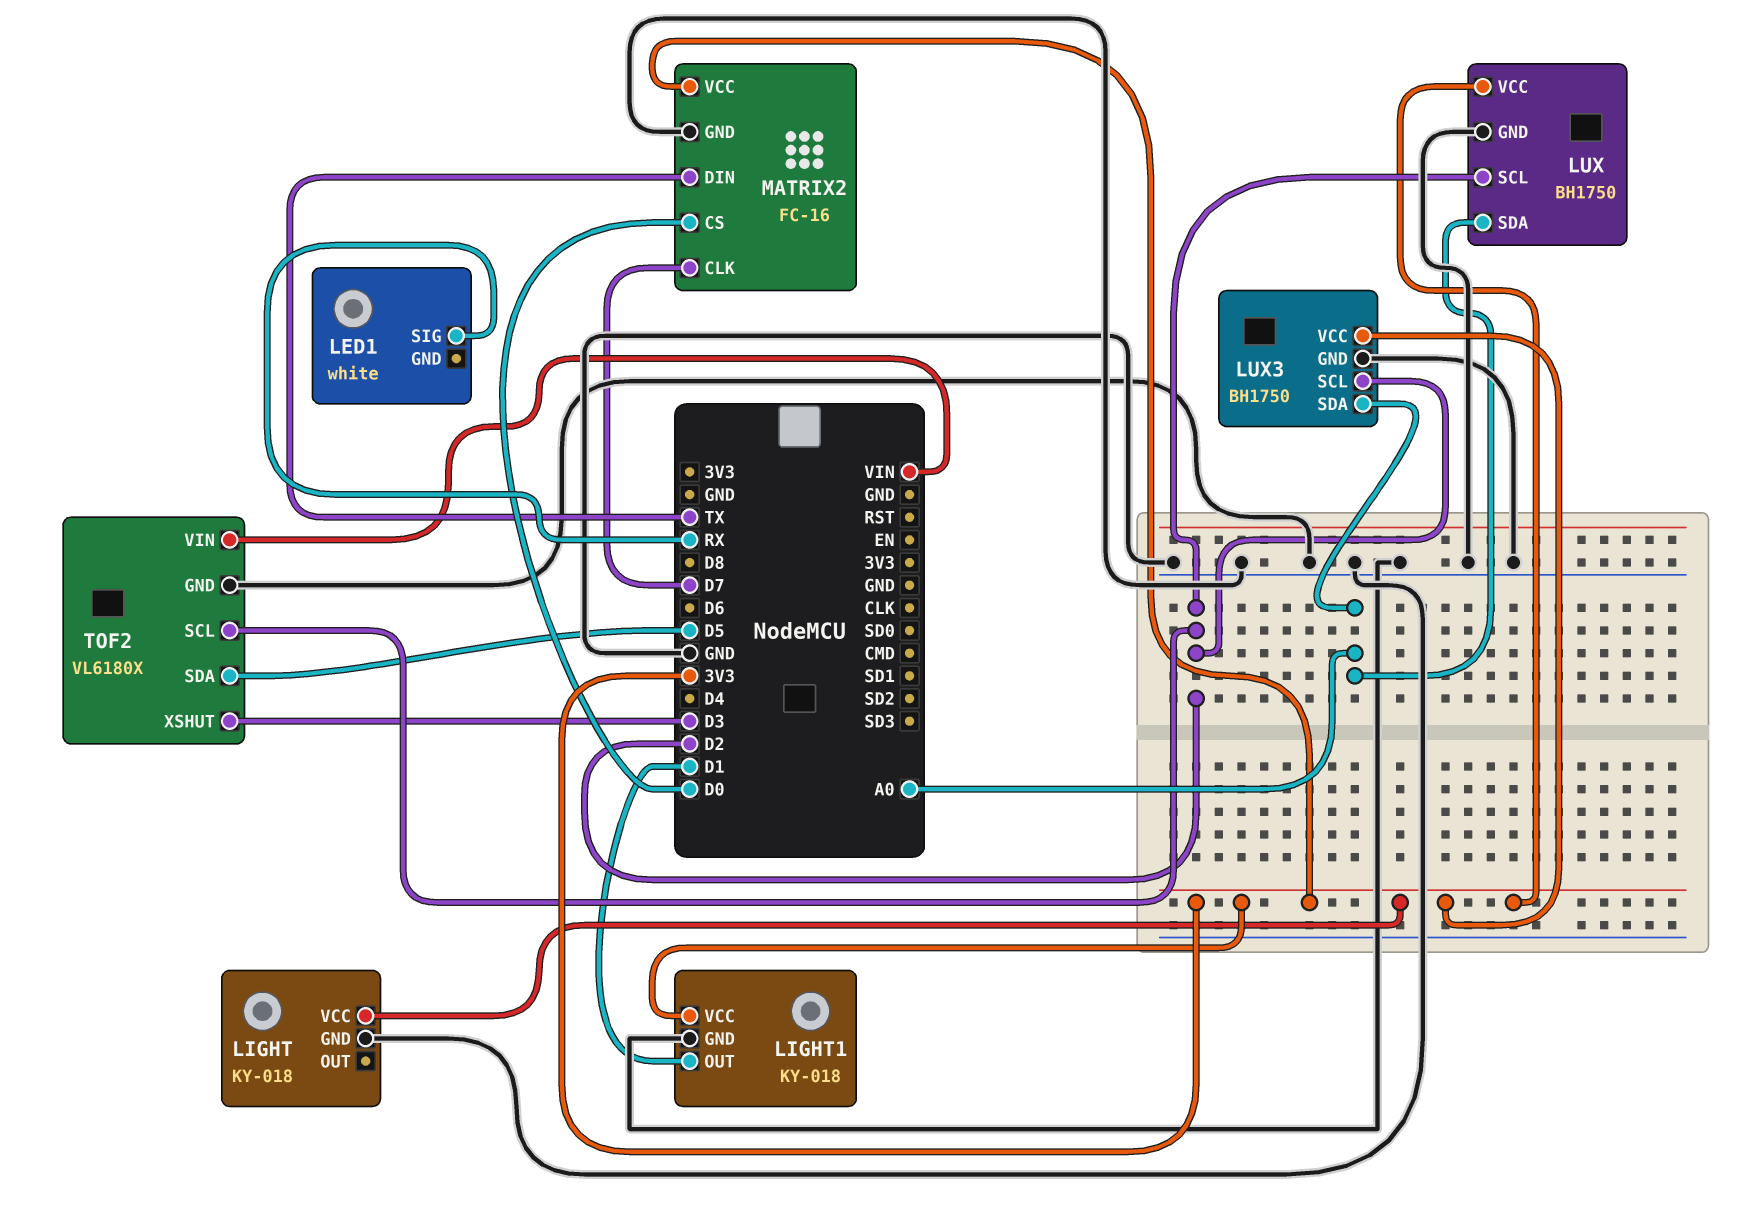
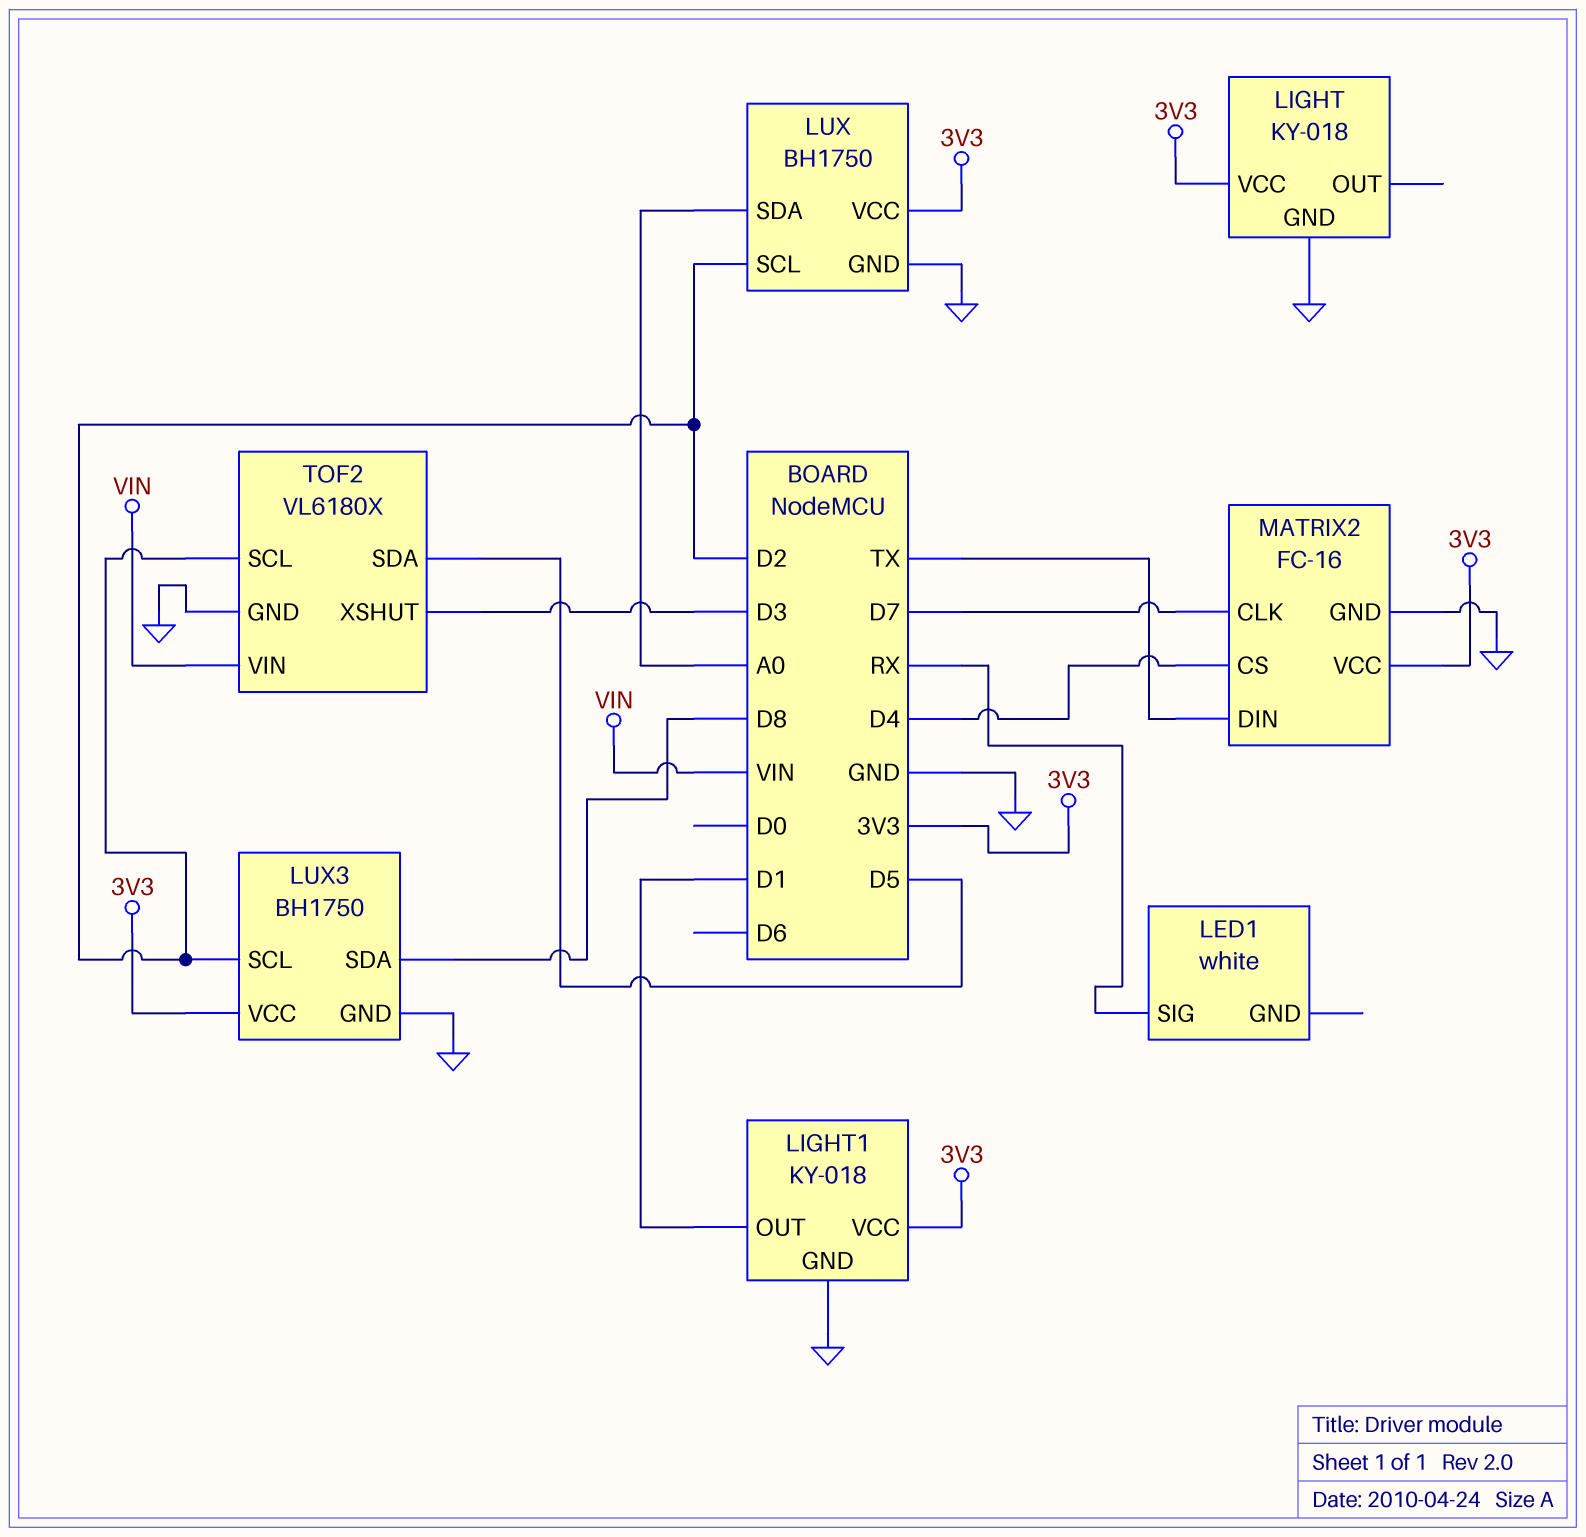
LUX3 pin SDA: A0 -> D8
MATRIX2 pin CS: D0 -> D4

